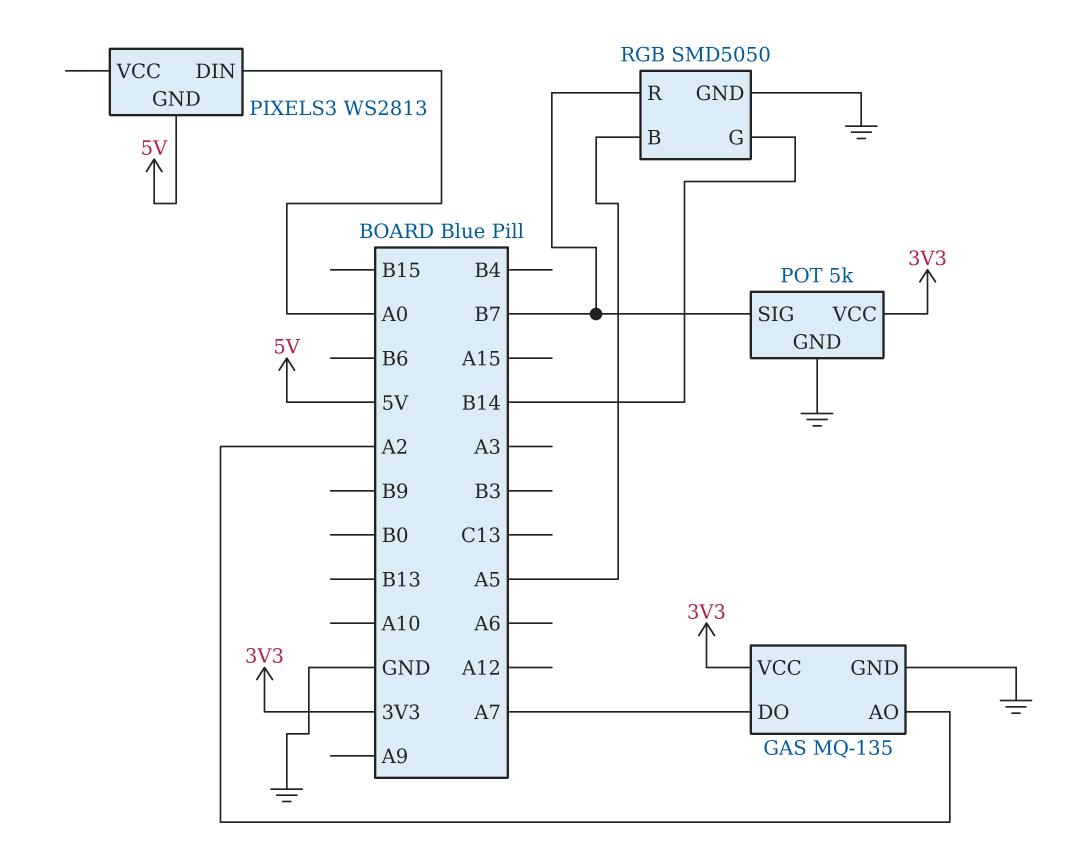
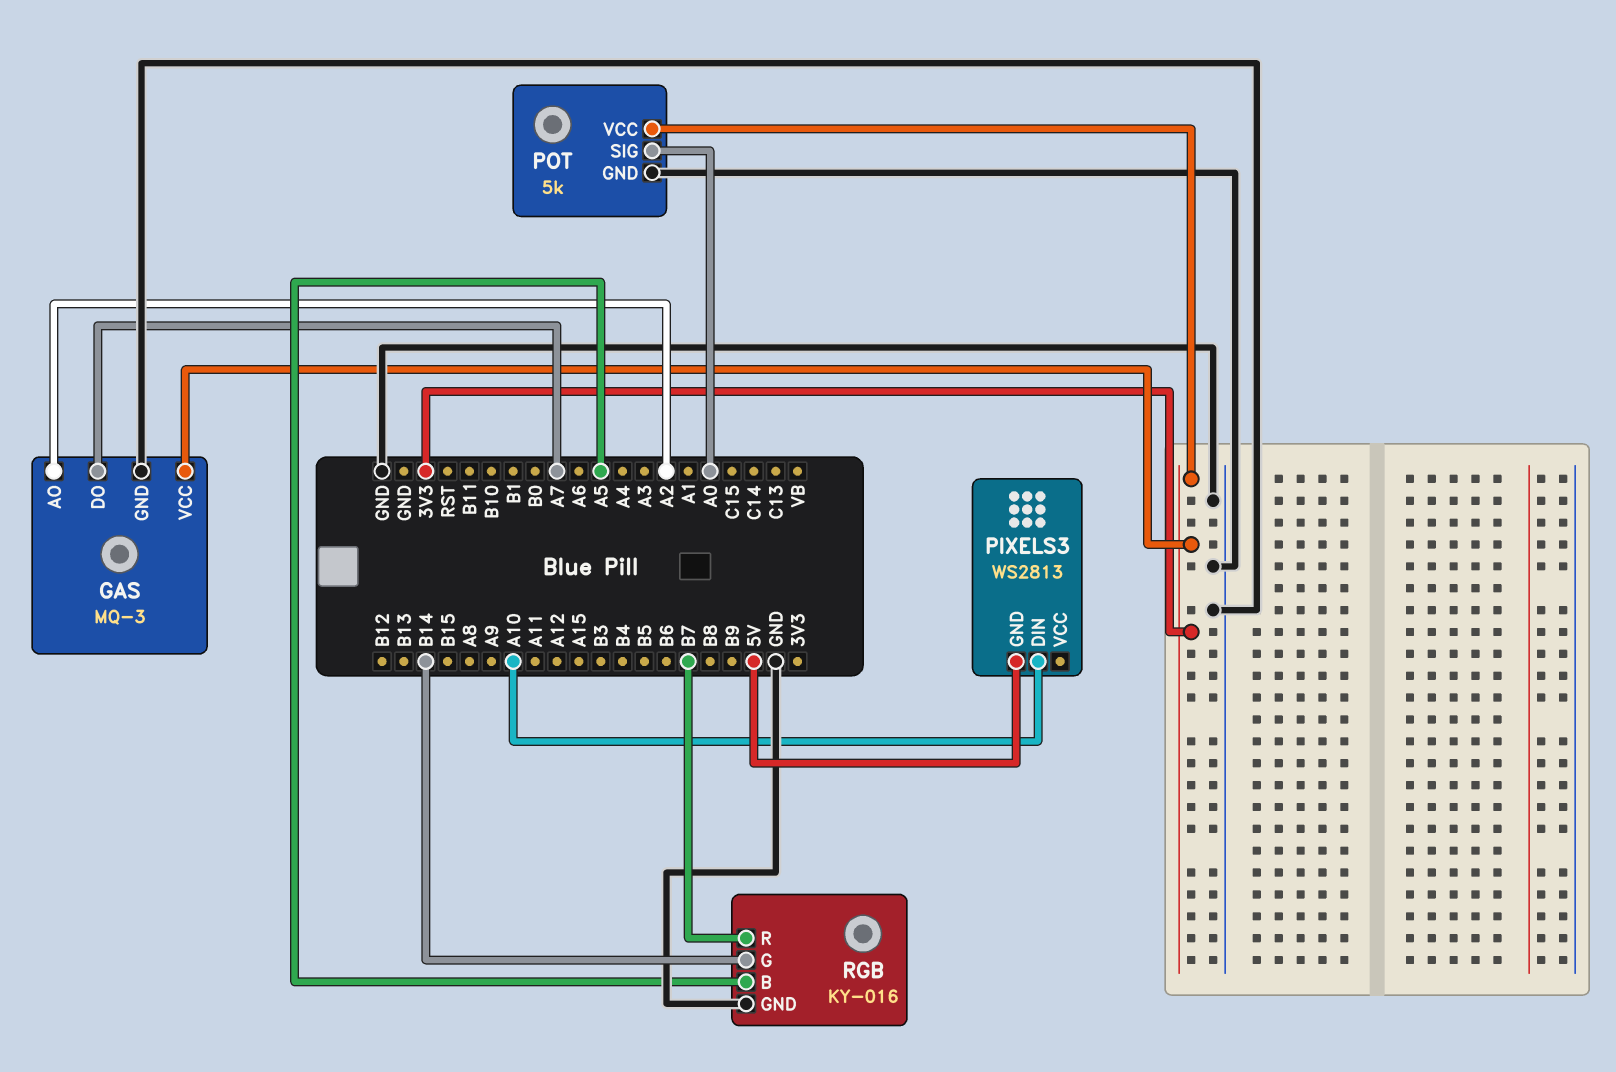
GAS: MQ-135 -> MQ-3
PIXELS3 pin DIN: A0 -> A10
POT pin SIG: B7 -> A0
RGB: SMD5050 -> KY-016

